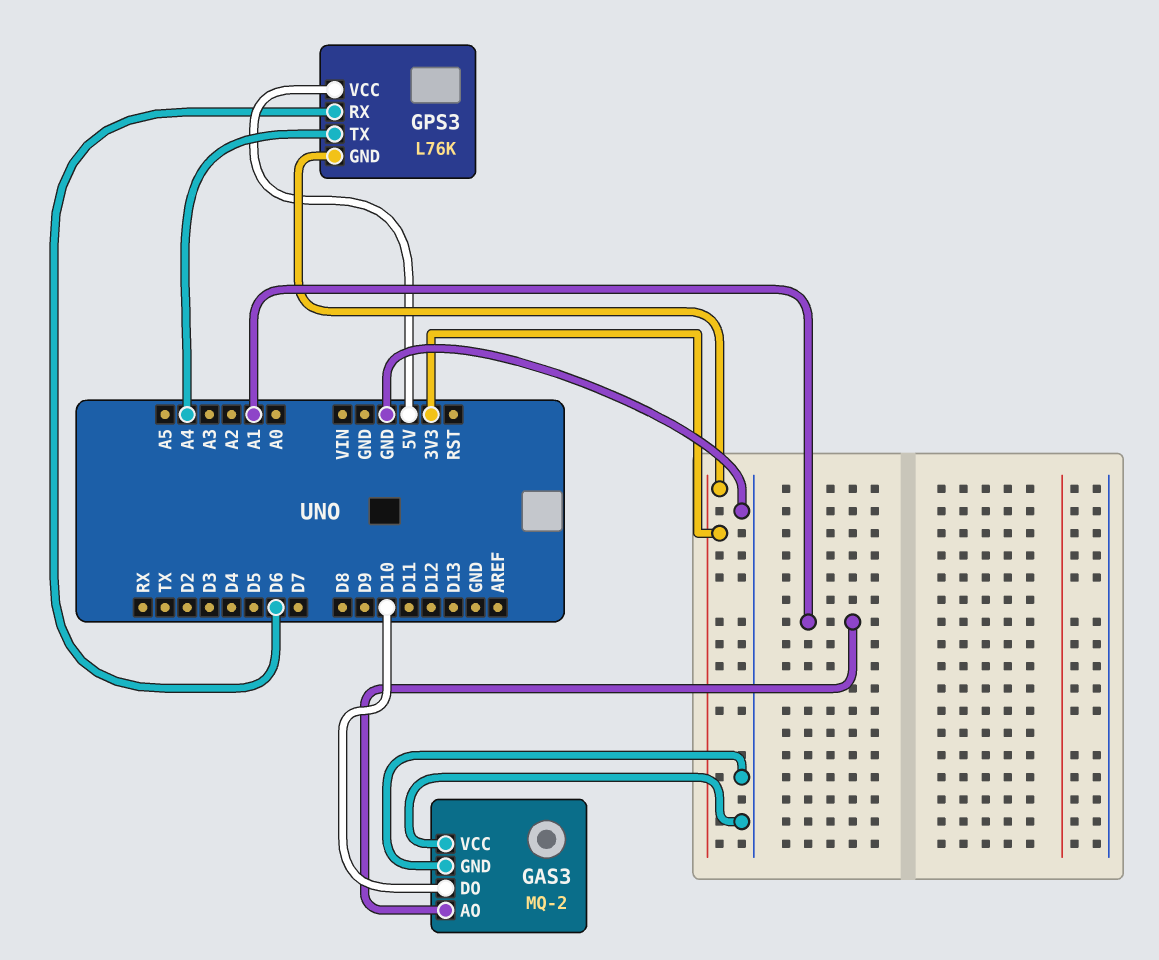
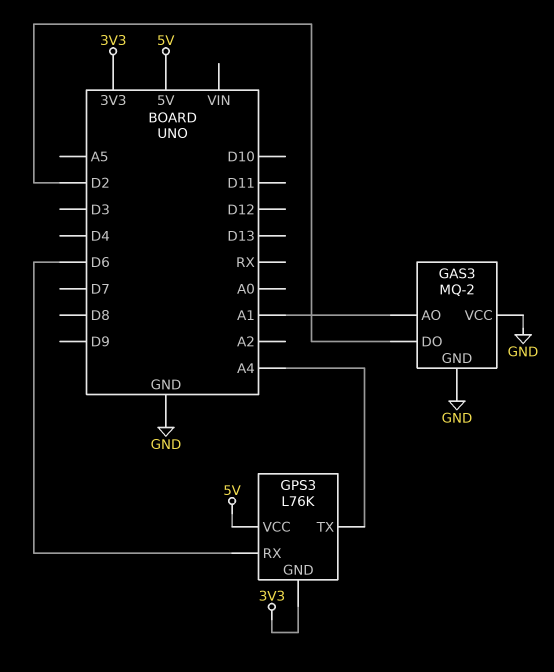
GAS3 pin DO: D10 -> D2

